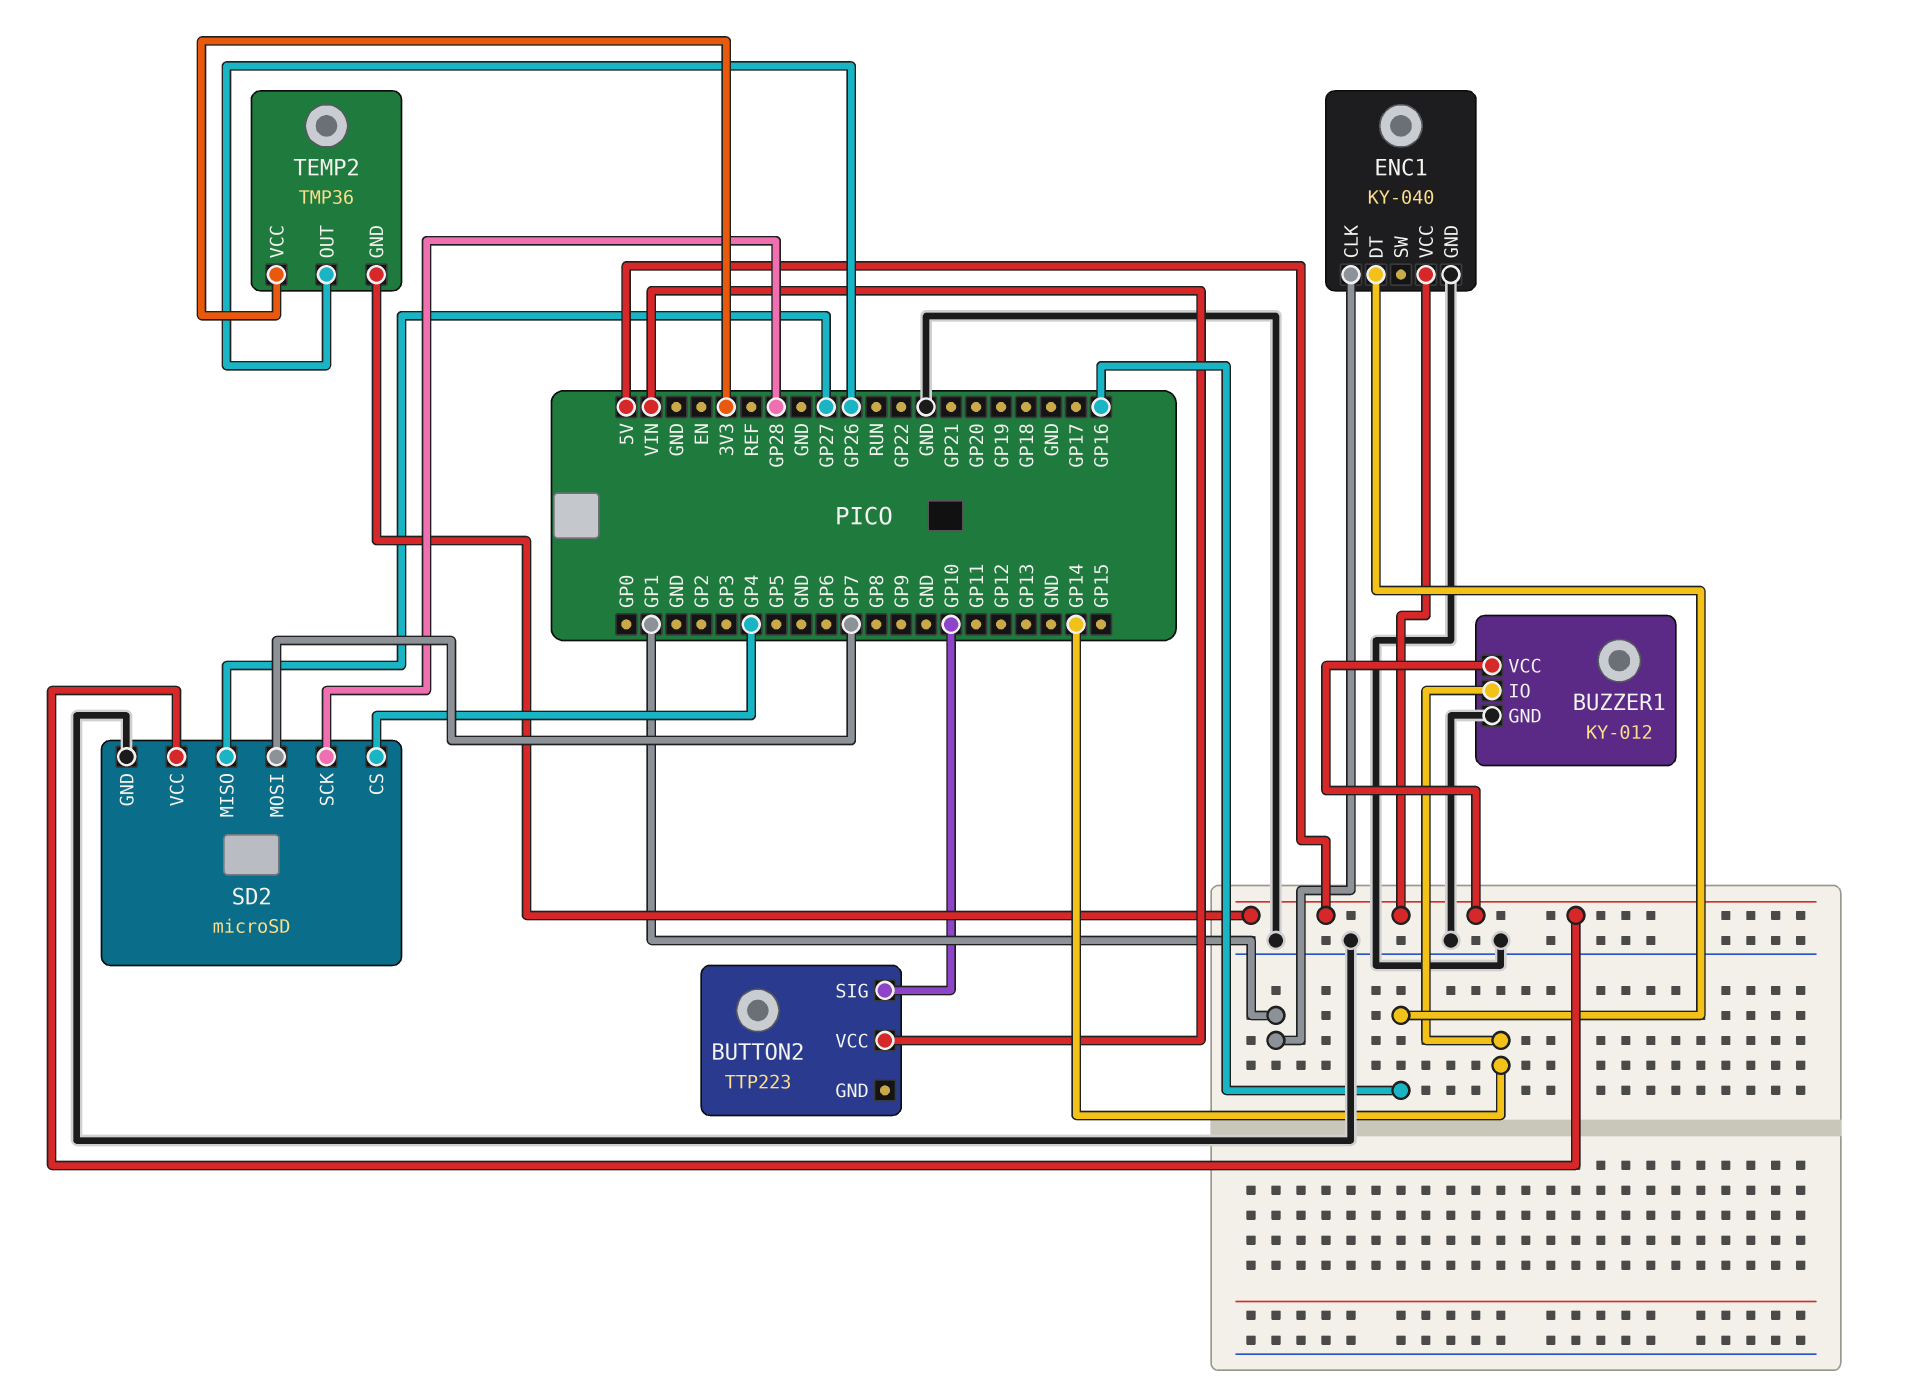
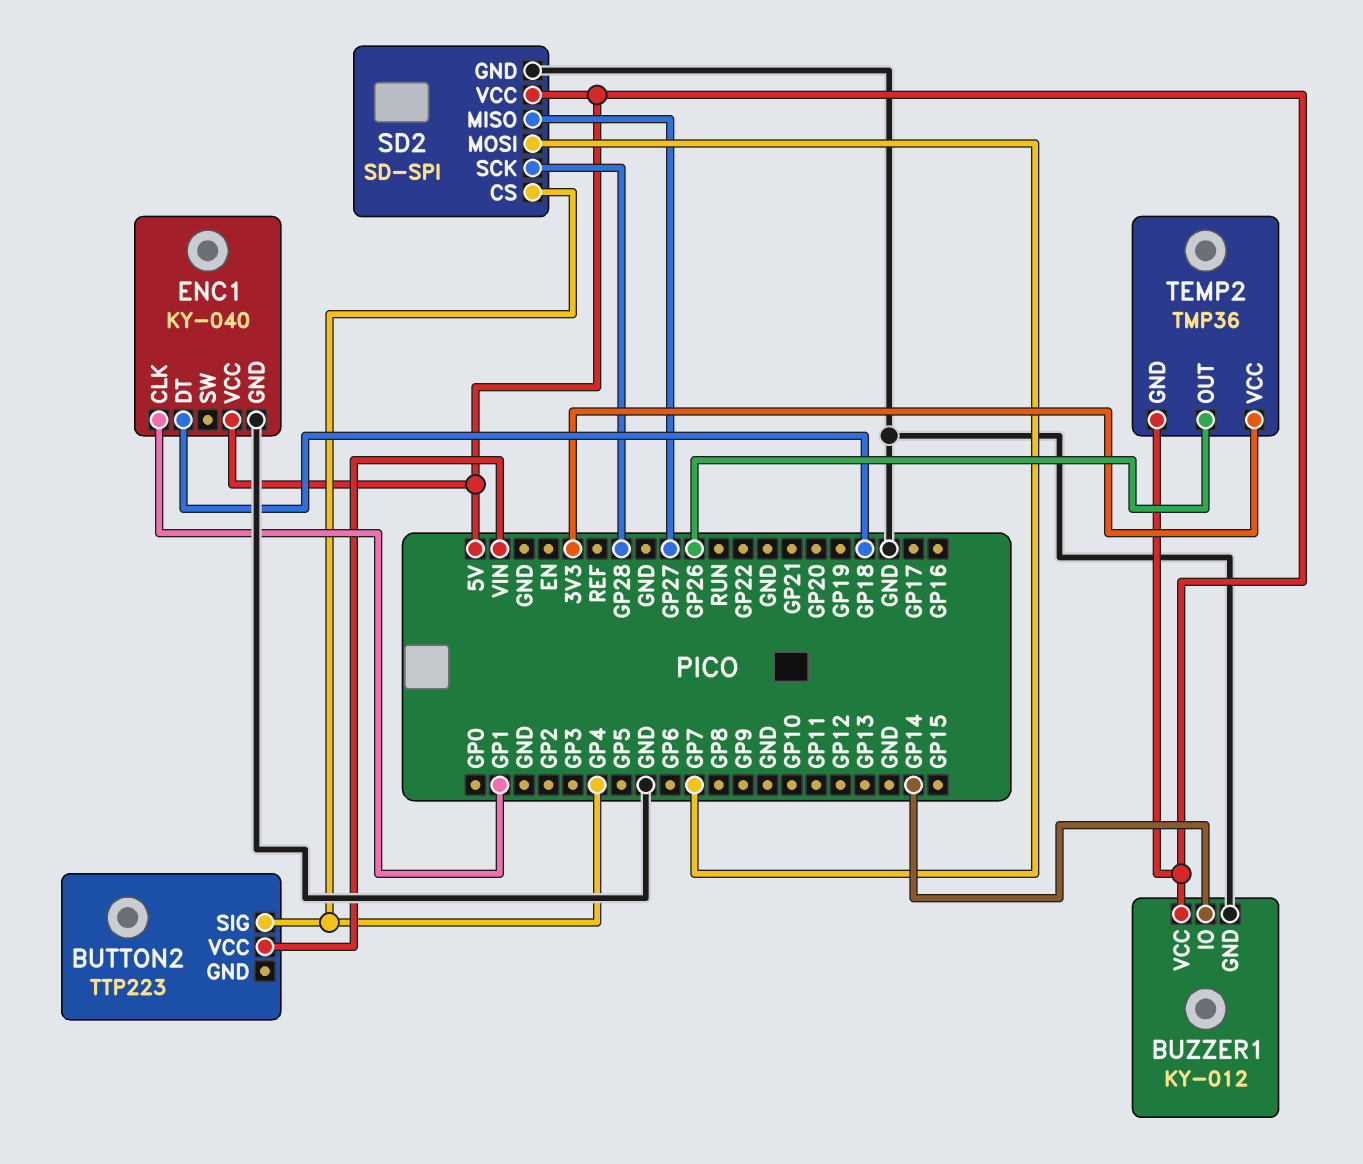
BUTTON2 pin SIG: GP10 -> GP4
ENC1 pin DT: GP16 -> GP18
SD2: microSD -> SD-SPI

